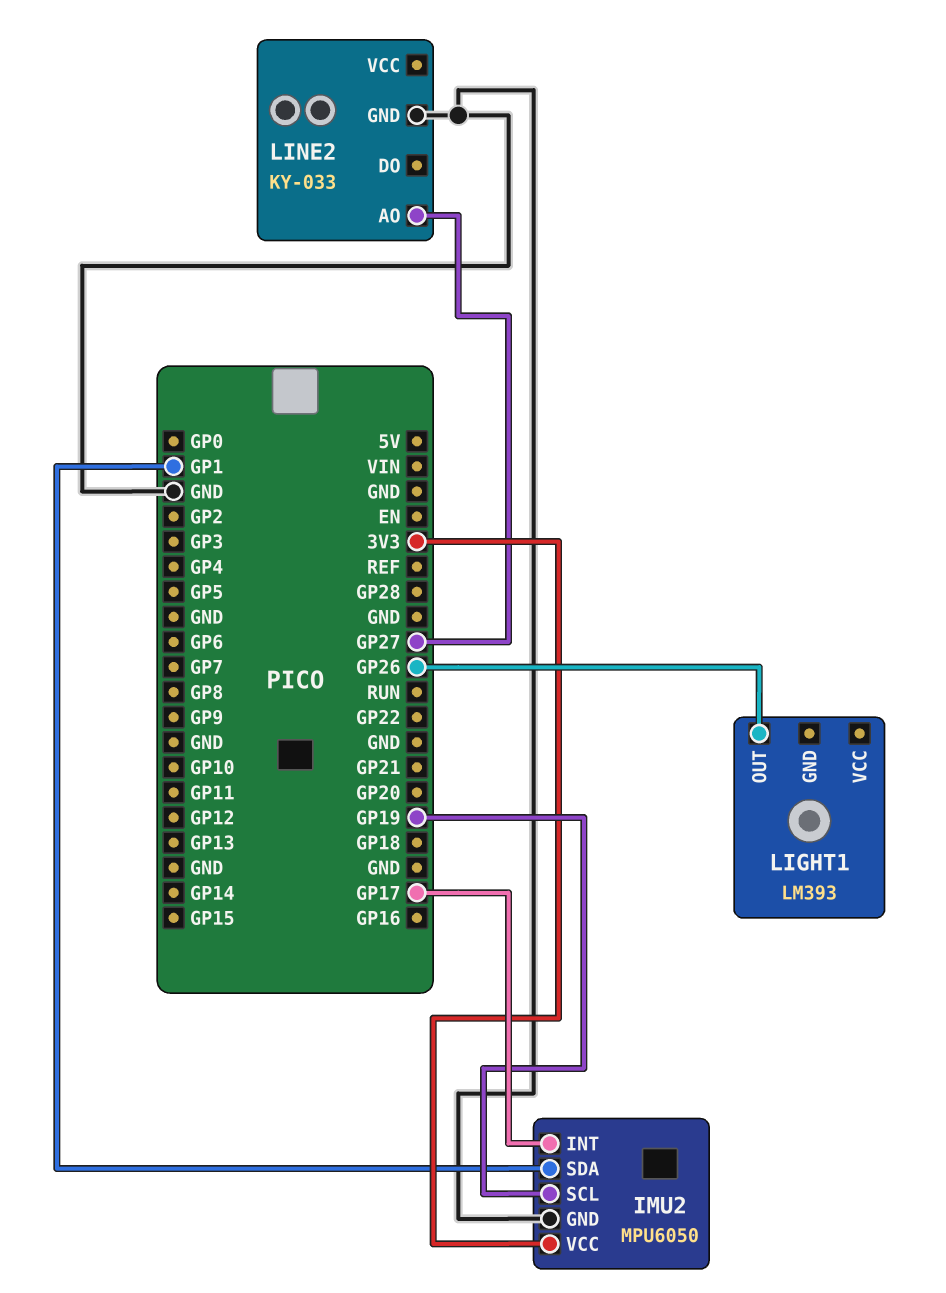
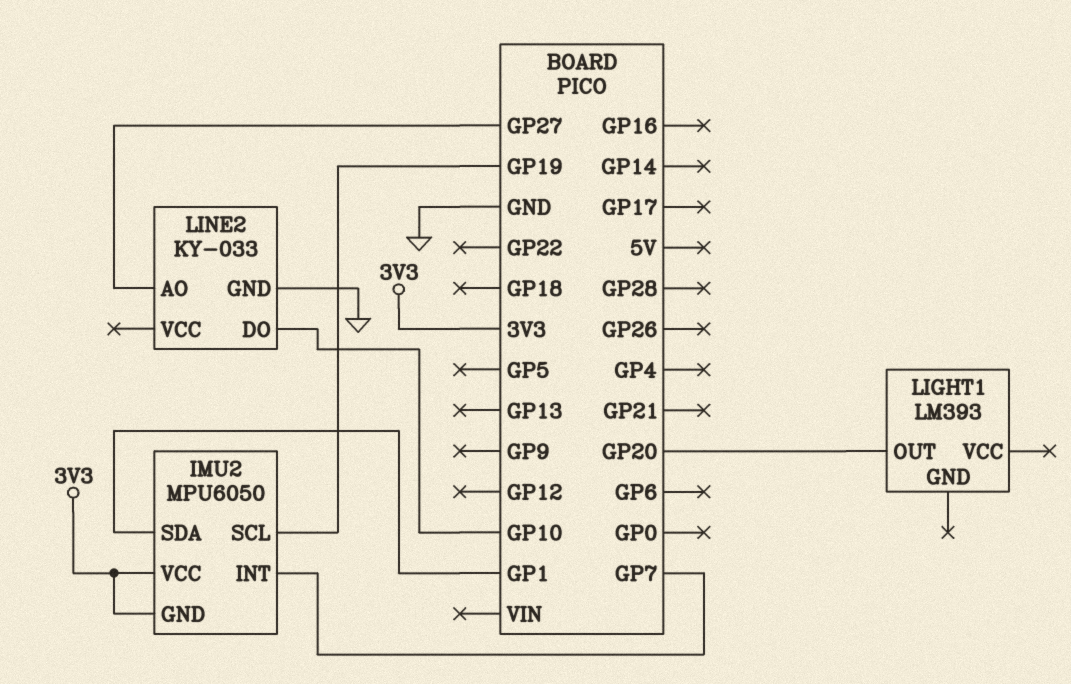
IMU2 pin GND: GND -> 3V3
IMU2 pin INT: GP17 -> GP7
LIGHT1 pin OUT: GP26 -> GP20
LINE2 pin DO: none -> GP10

